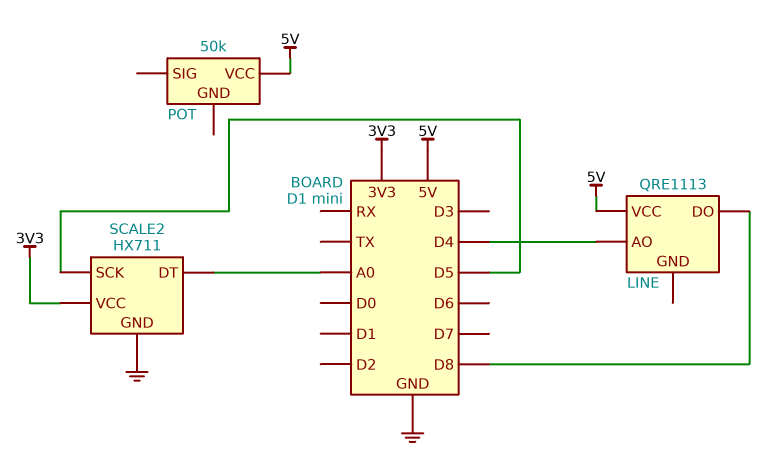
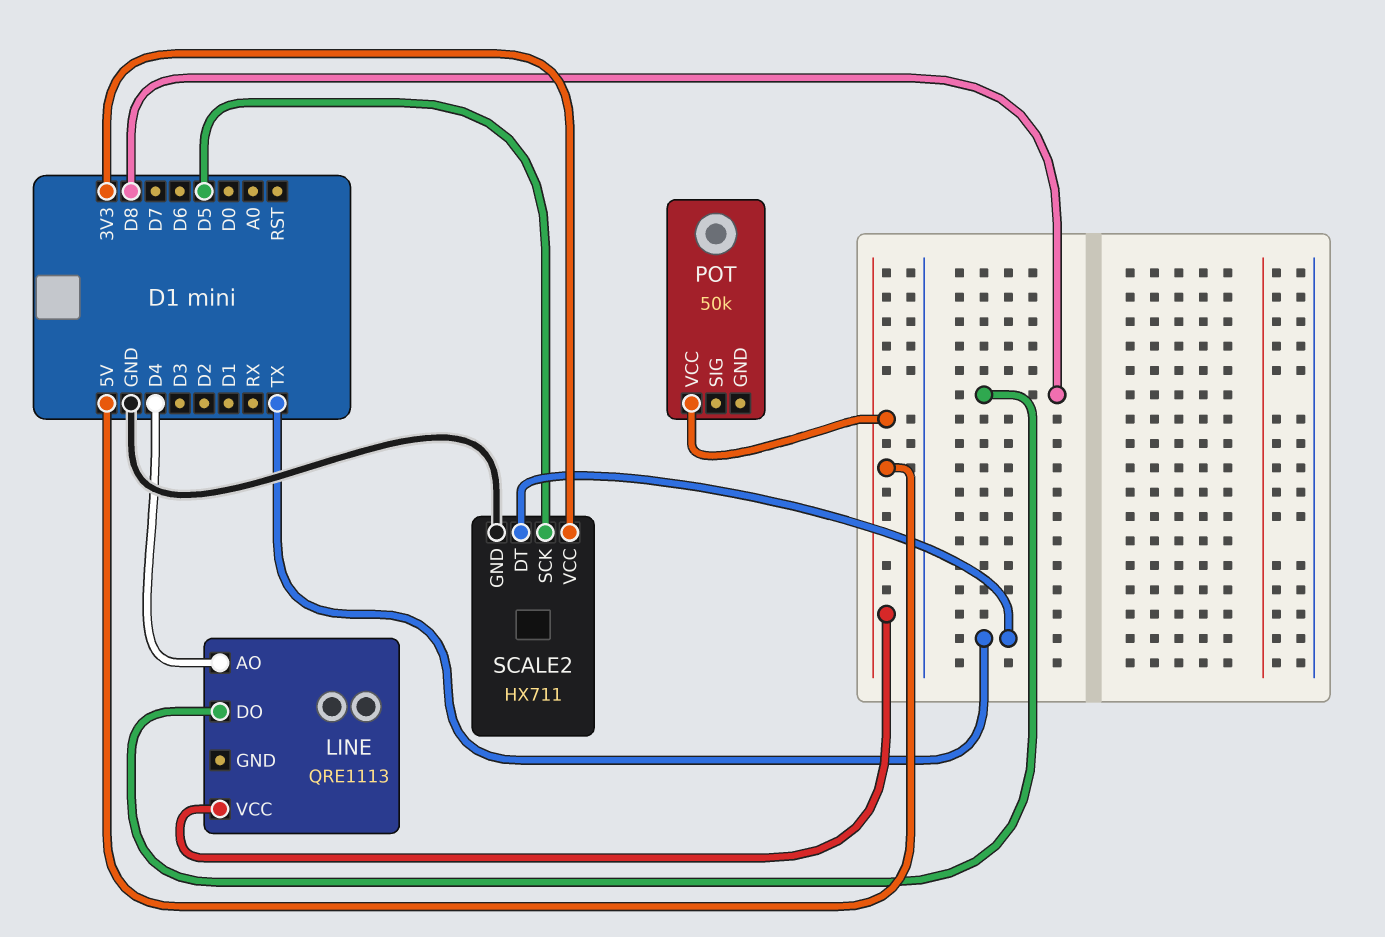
SCALE2 pin DT: A0 -> TX

